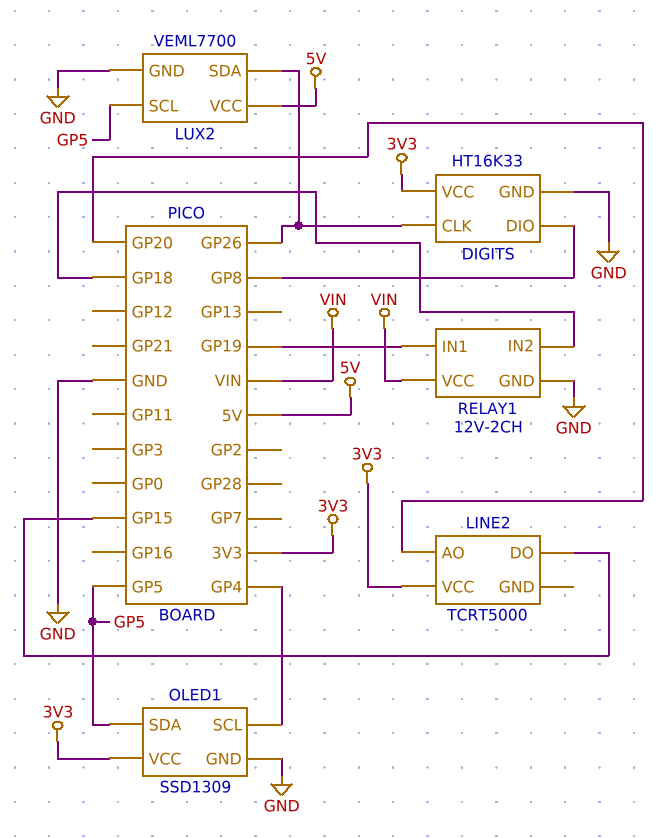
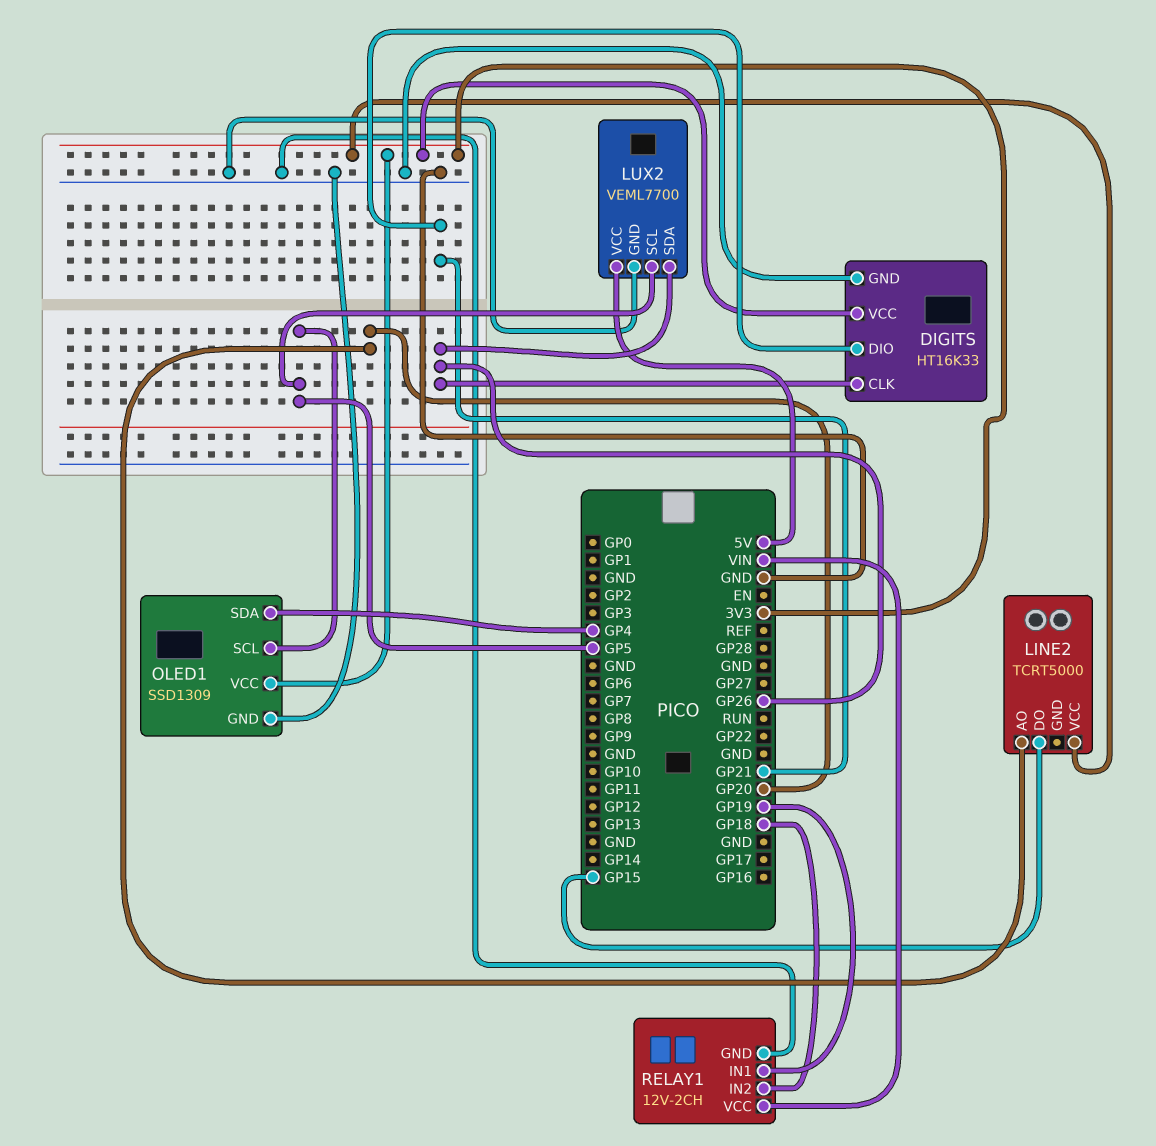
DIGITS pin DIO: GP8 -> GP21
OLED1 pin SCL: GP4 -> GP5
OLED1 pin SDA: GP5 -> GP4

